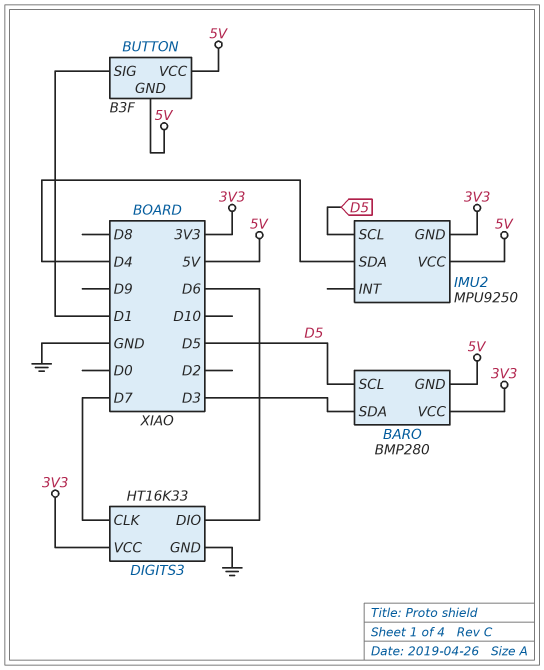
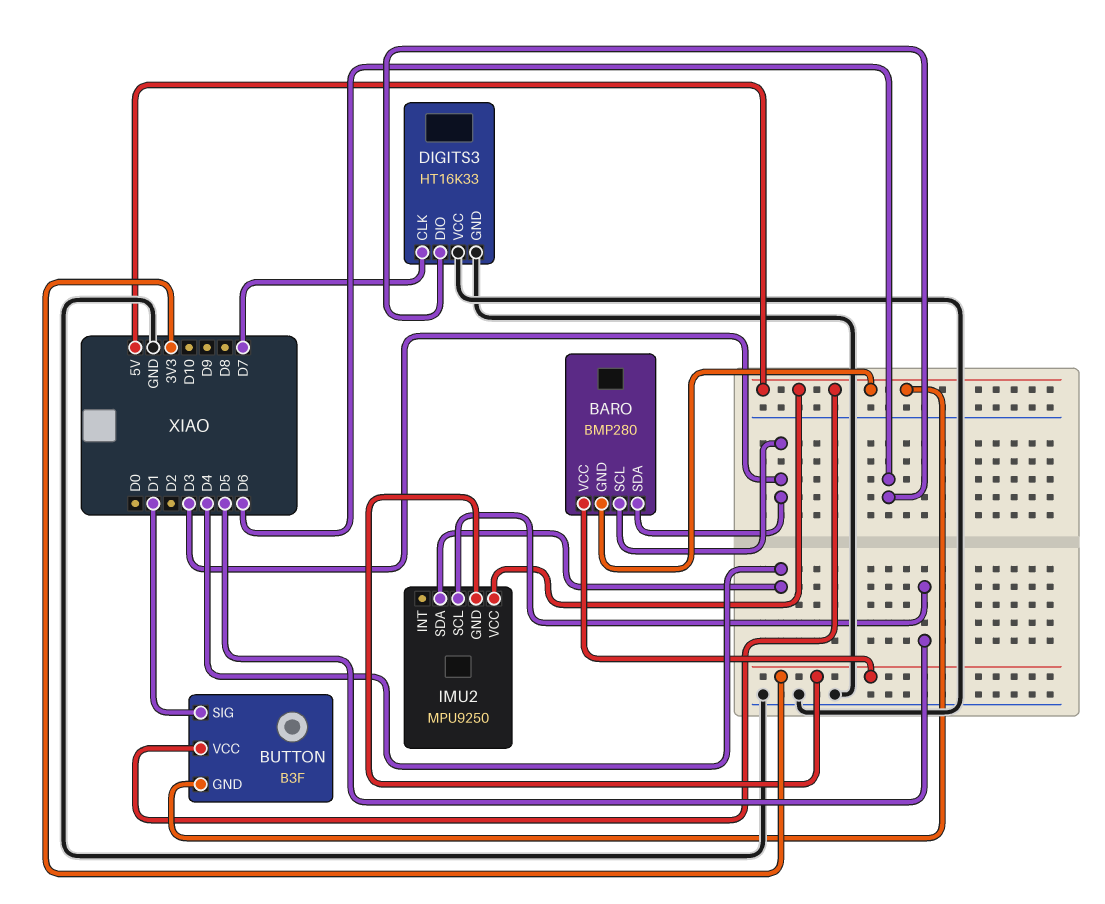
BARO pin SCL: D5 -> D3
DIGITS3 pin VCC: 3V3 -> GND

